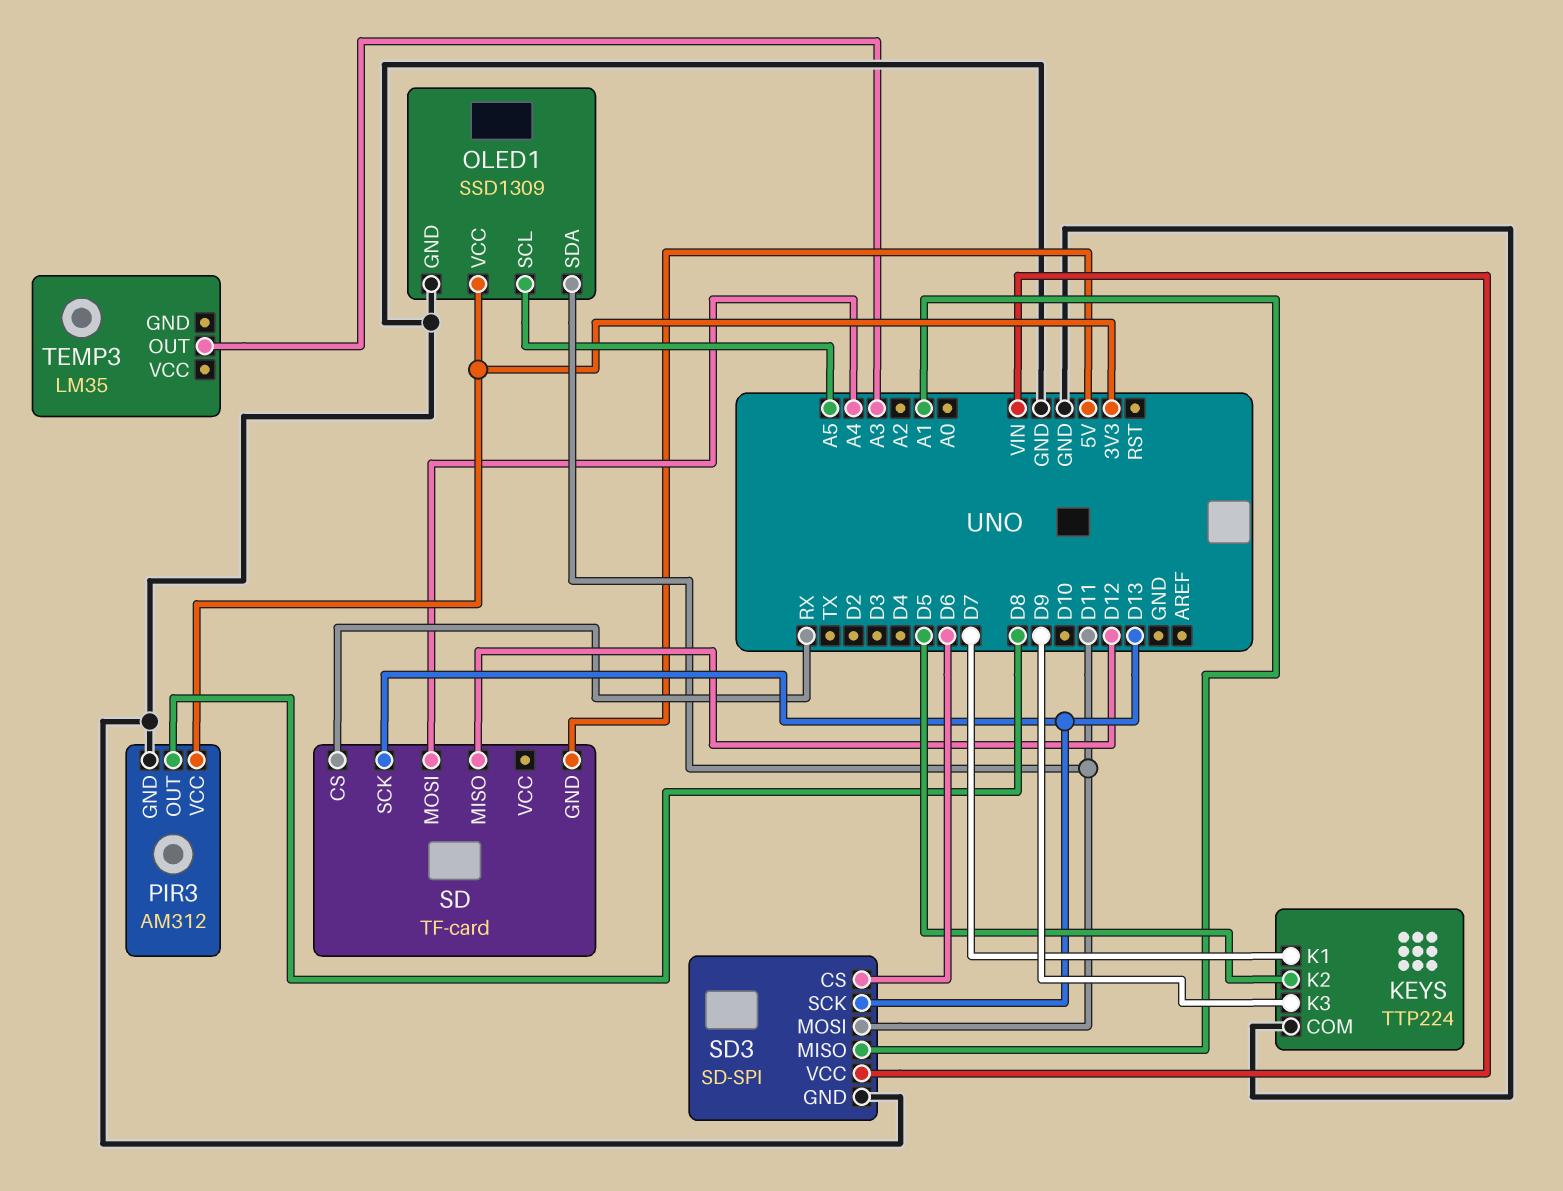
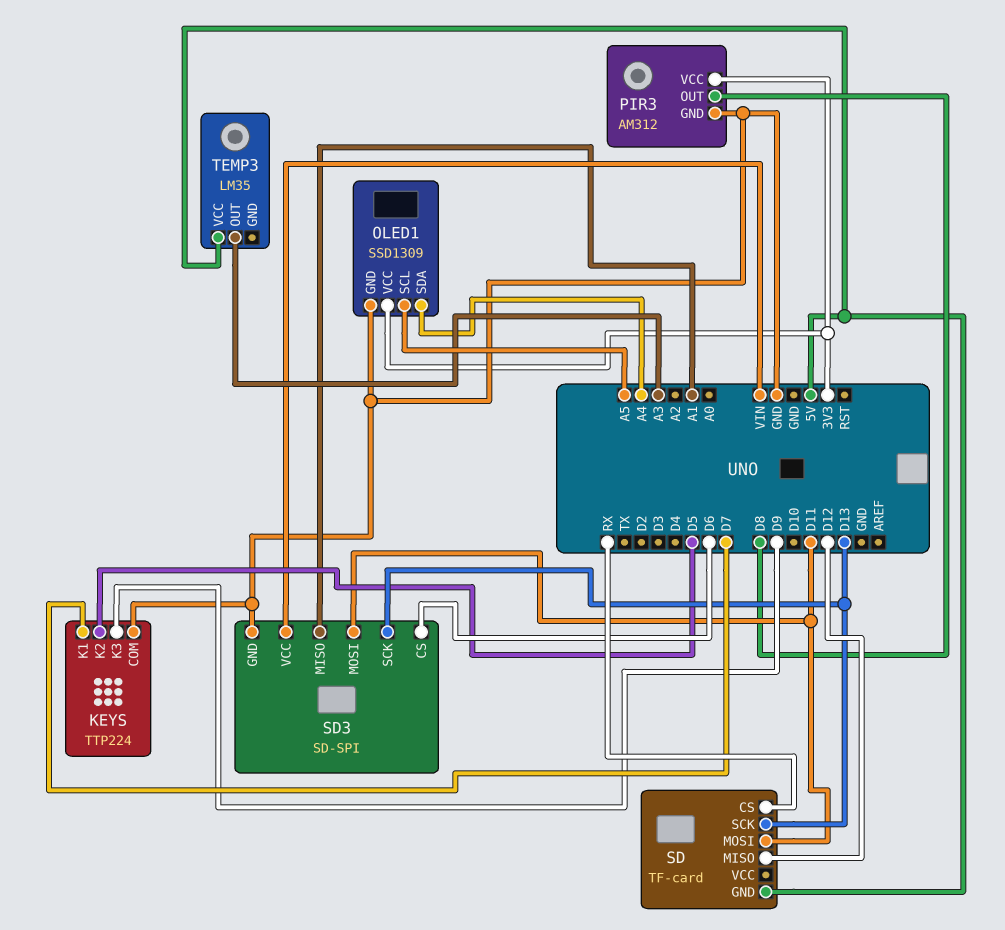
OLED1 pin SDA: D11 -> A4
SD pin MOSI: A4 -> D11
TEMP3 pin VCC: none -> 5V

